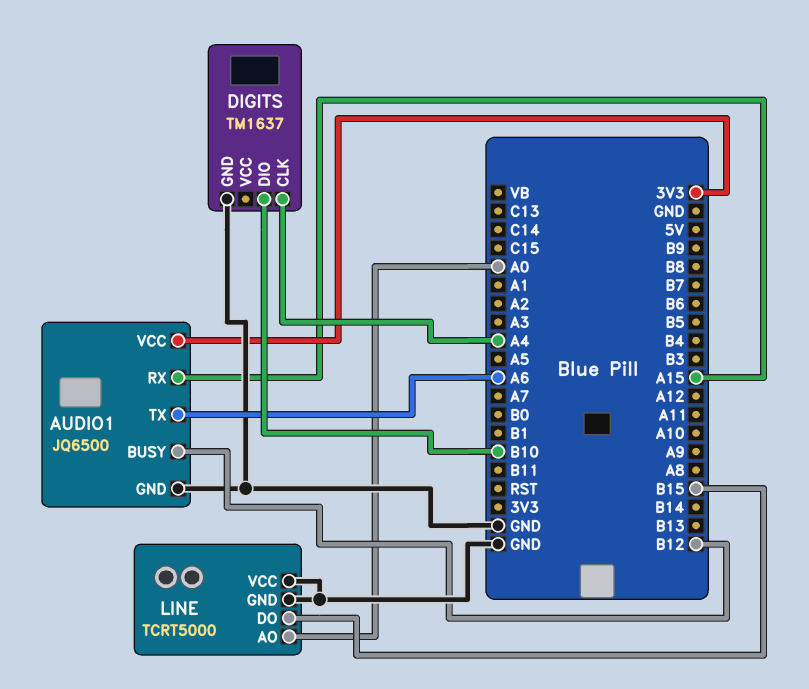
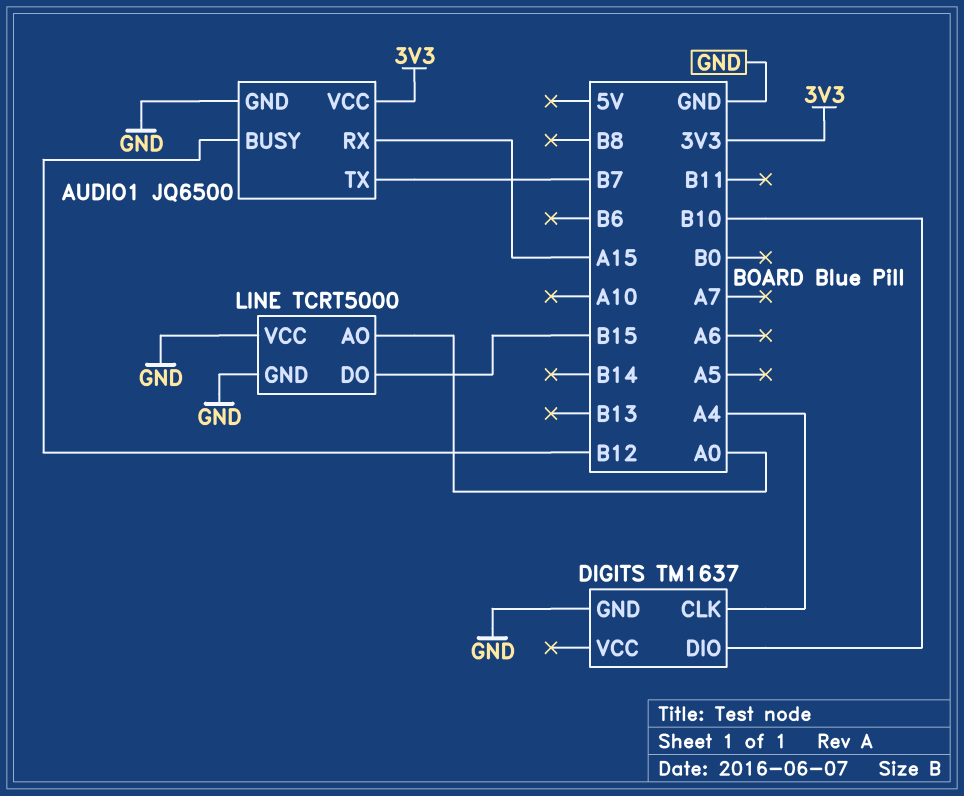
AUDIO1 pin TX: A6 -> B7

